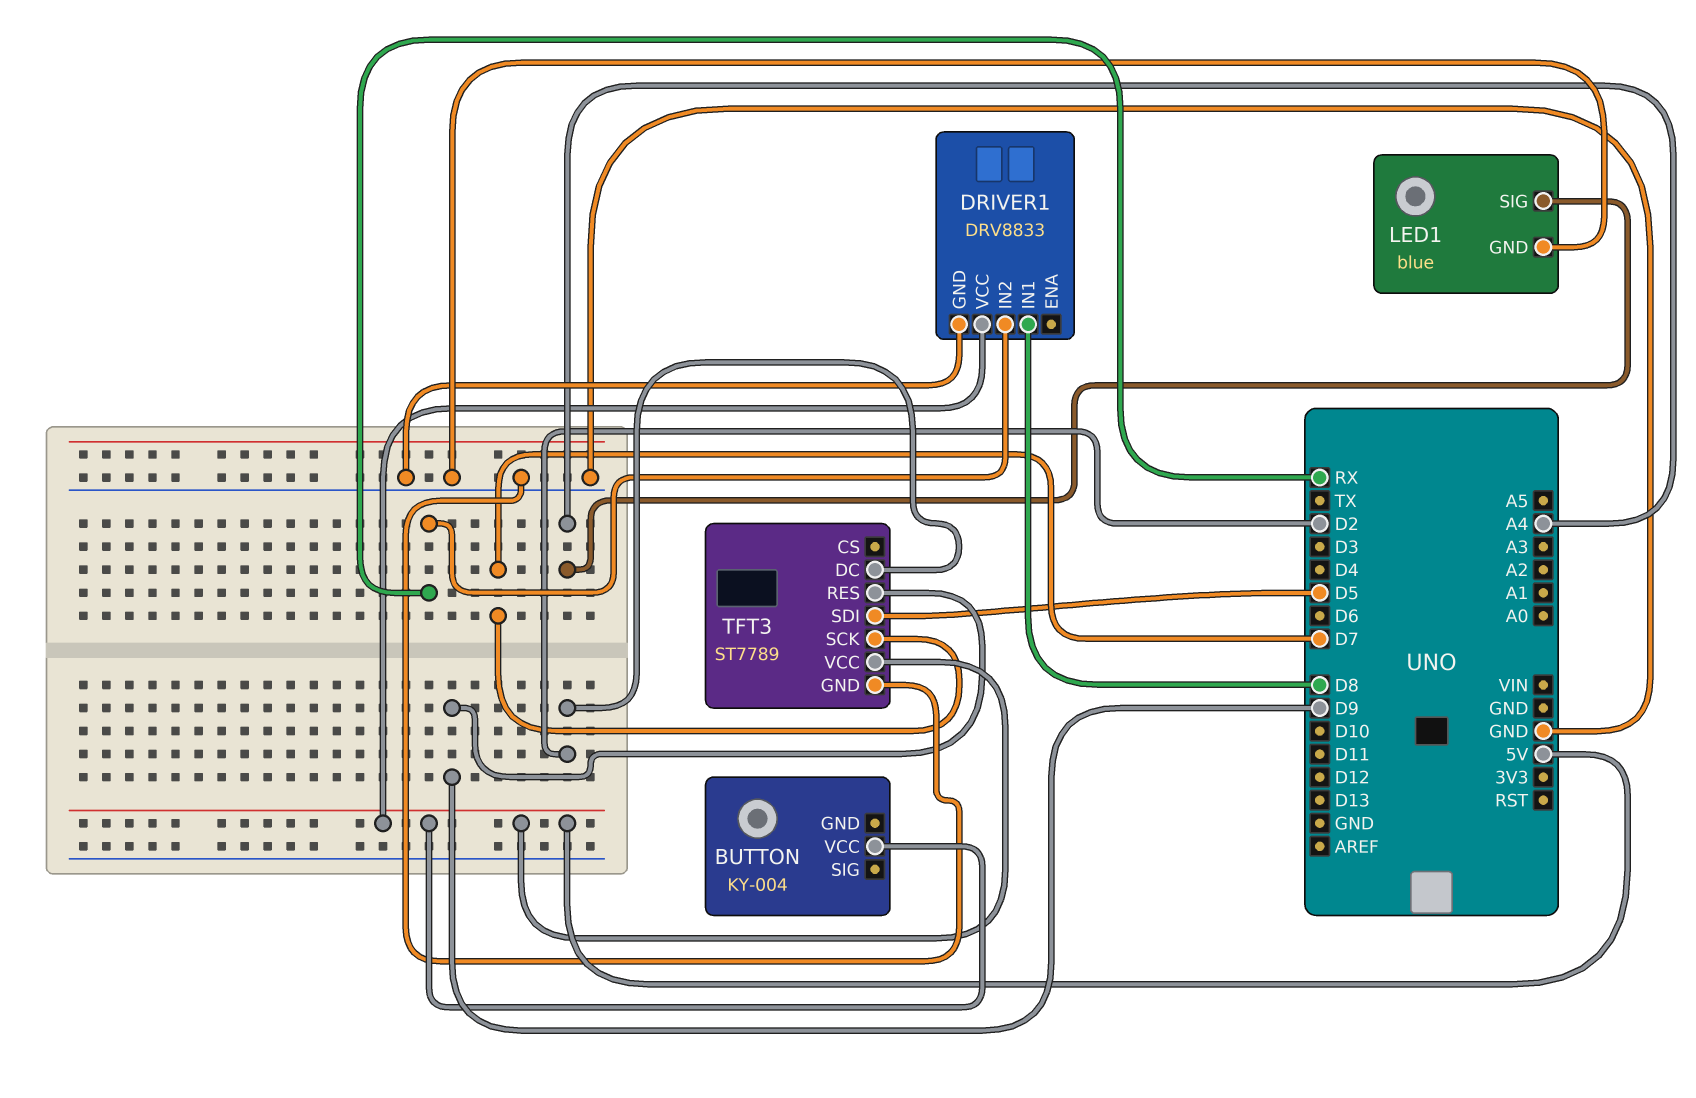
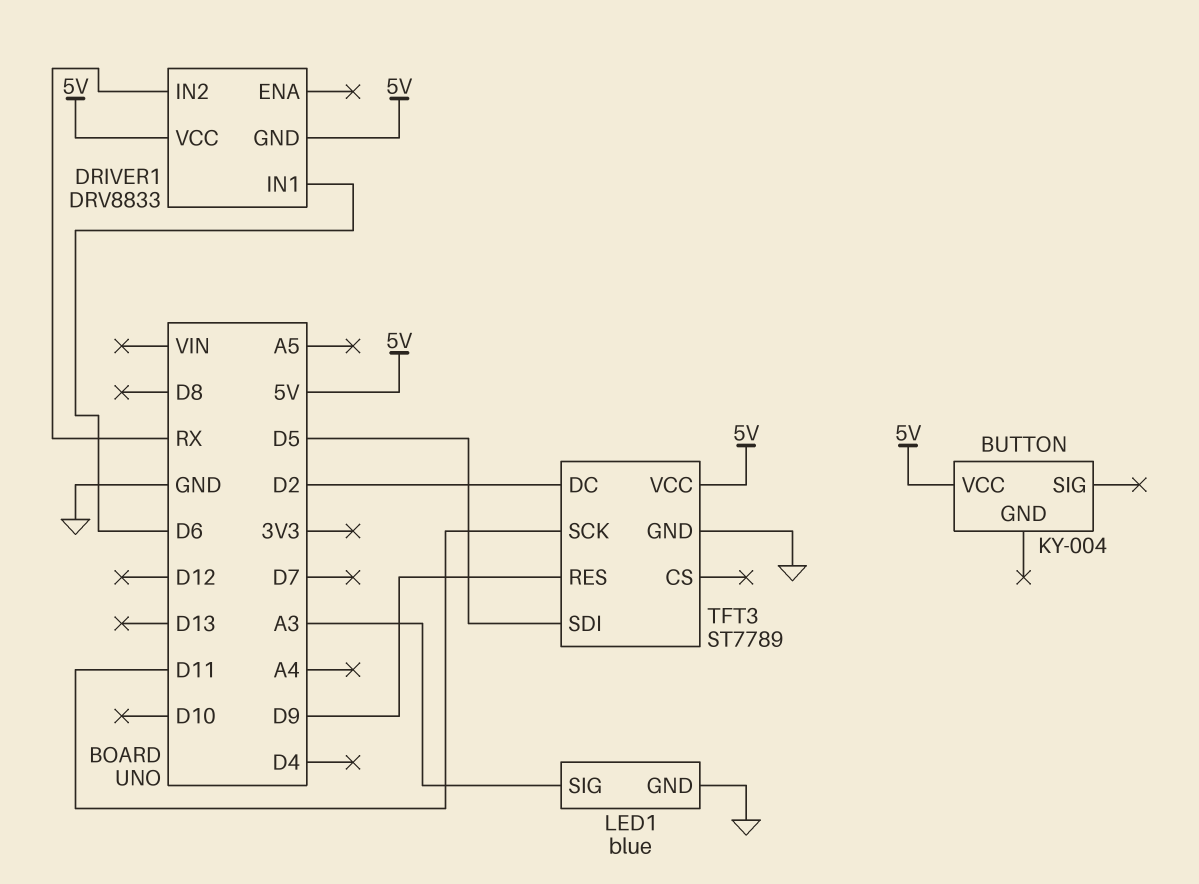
DRIVER1 pin GND: GND -> 5V
DRIVER1 pin IN1: D8 -> D6
LED1 pin SIG: A4 -> A3
TFT3 pin SCK: D7 -> D11

